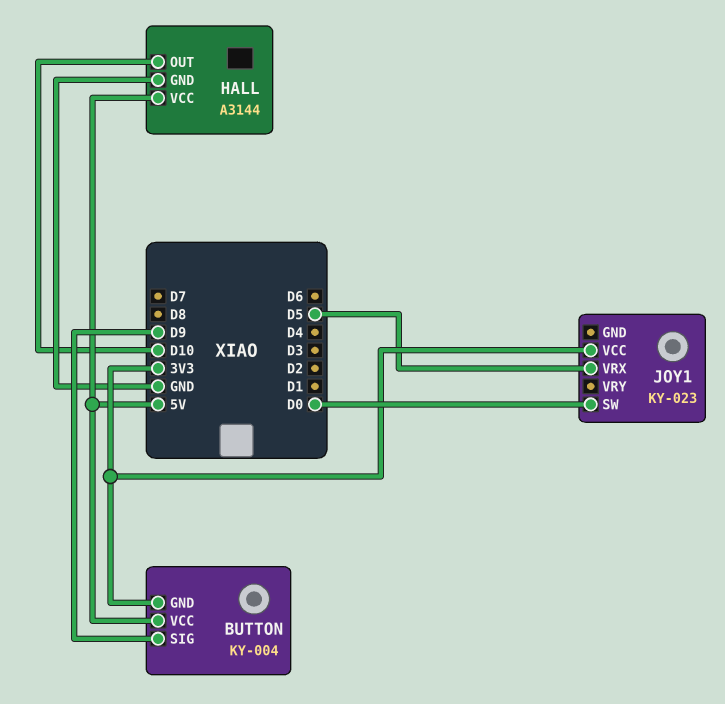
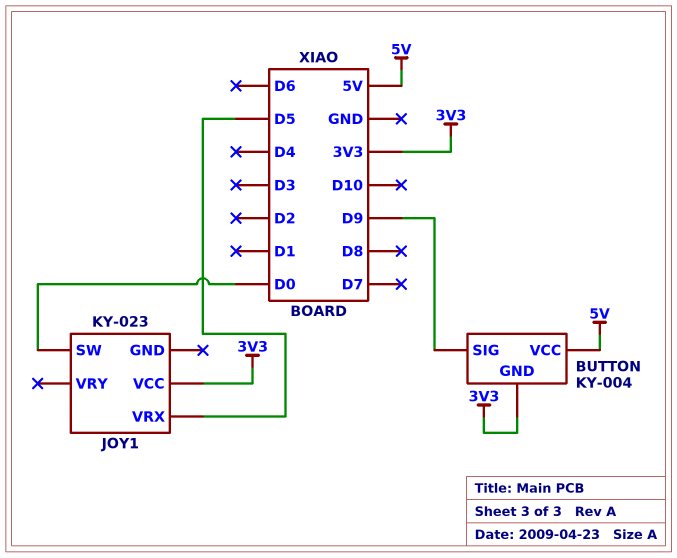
HALL: A3144 -> none
HALL pin GND: GND -> none
HALL pin OUT: D10 -> none
HALL pin VCC: 5V -> none

